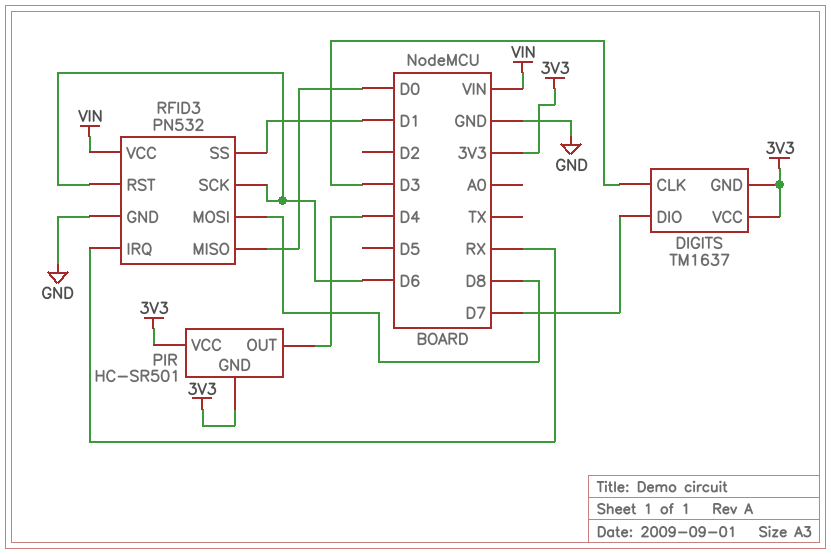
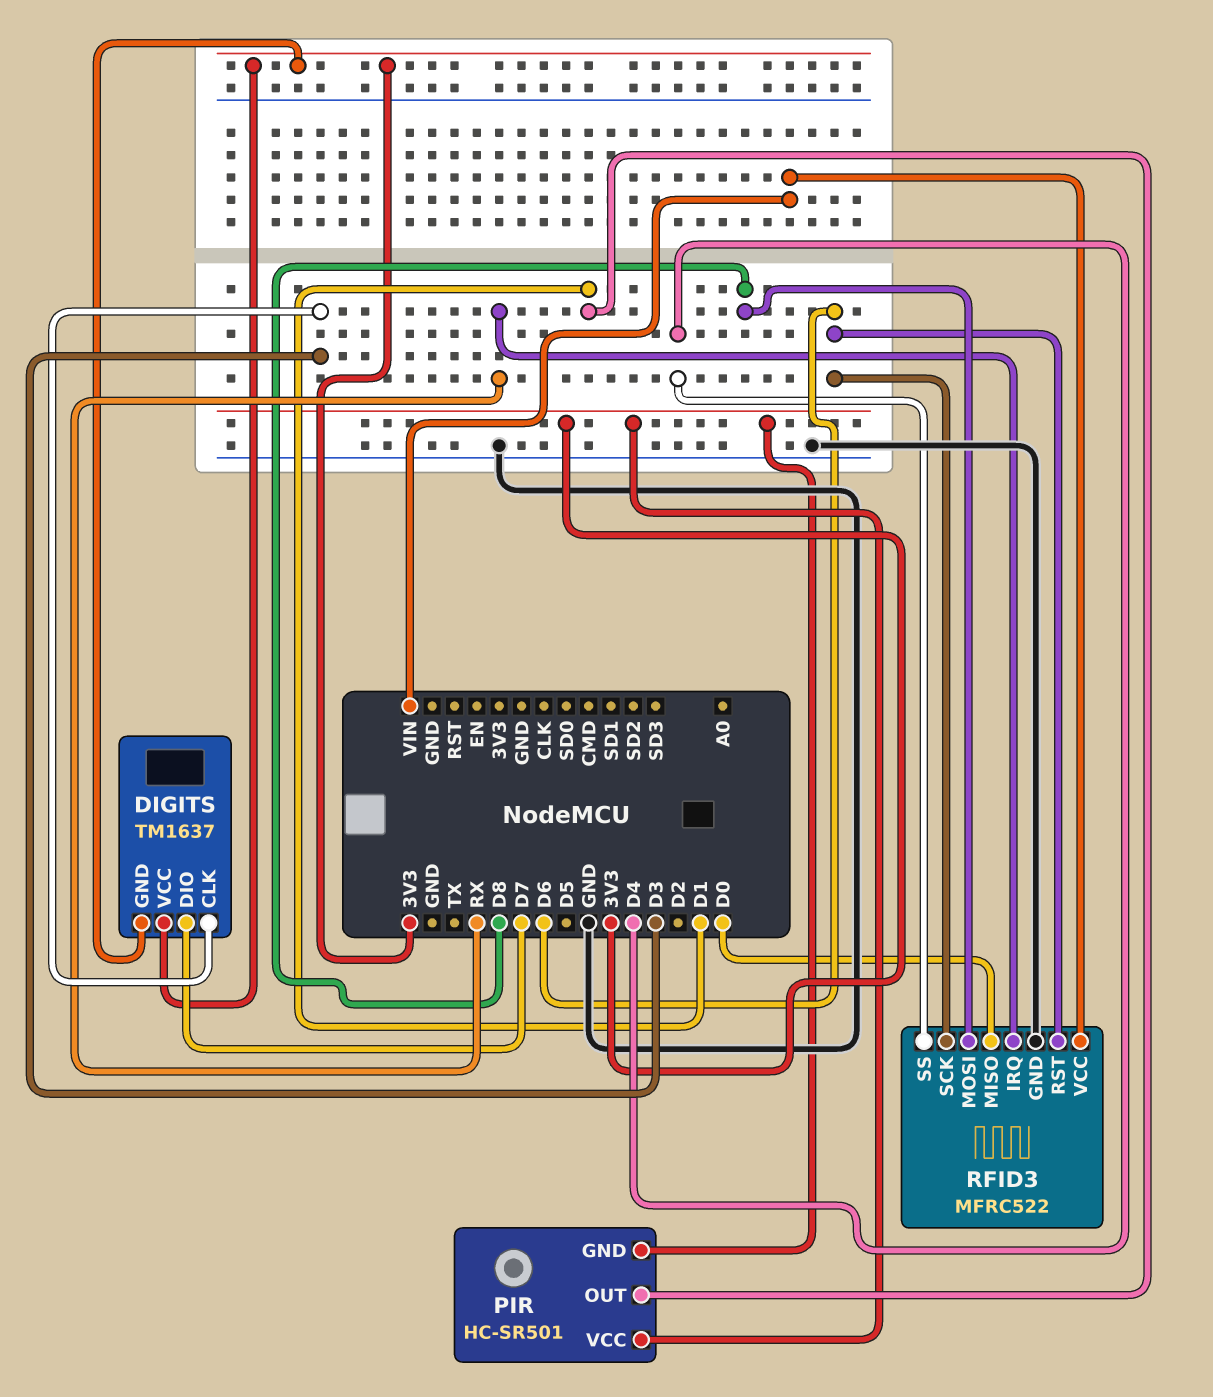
PIR pin OUT: D4 -> D1
RFID3: PN532 -> MFRC522
RFID3 pin SS: D1 -> D4

